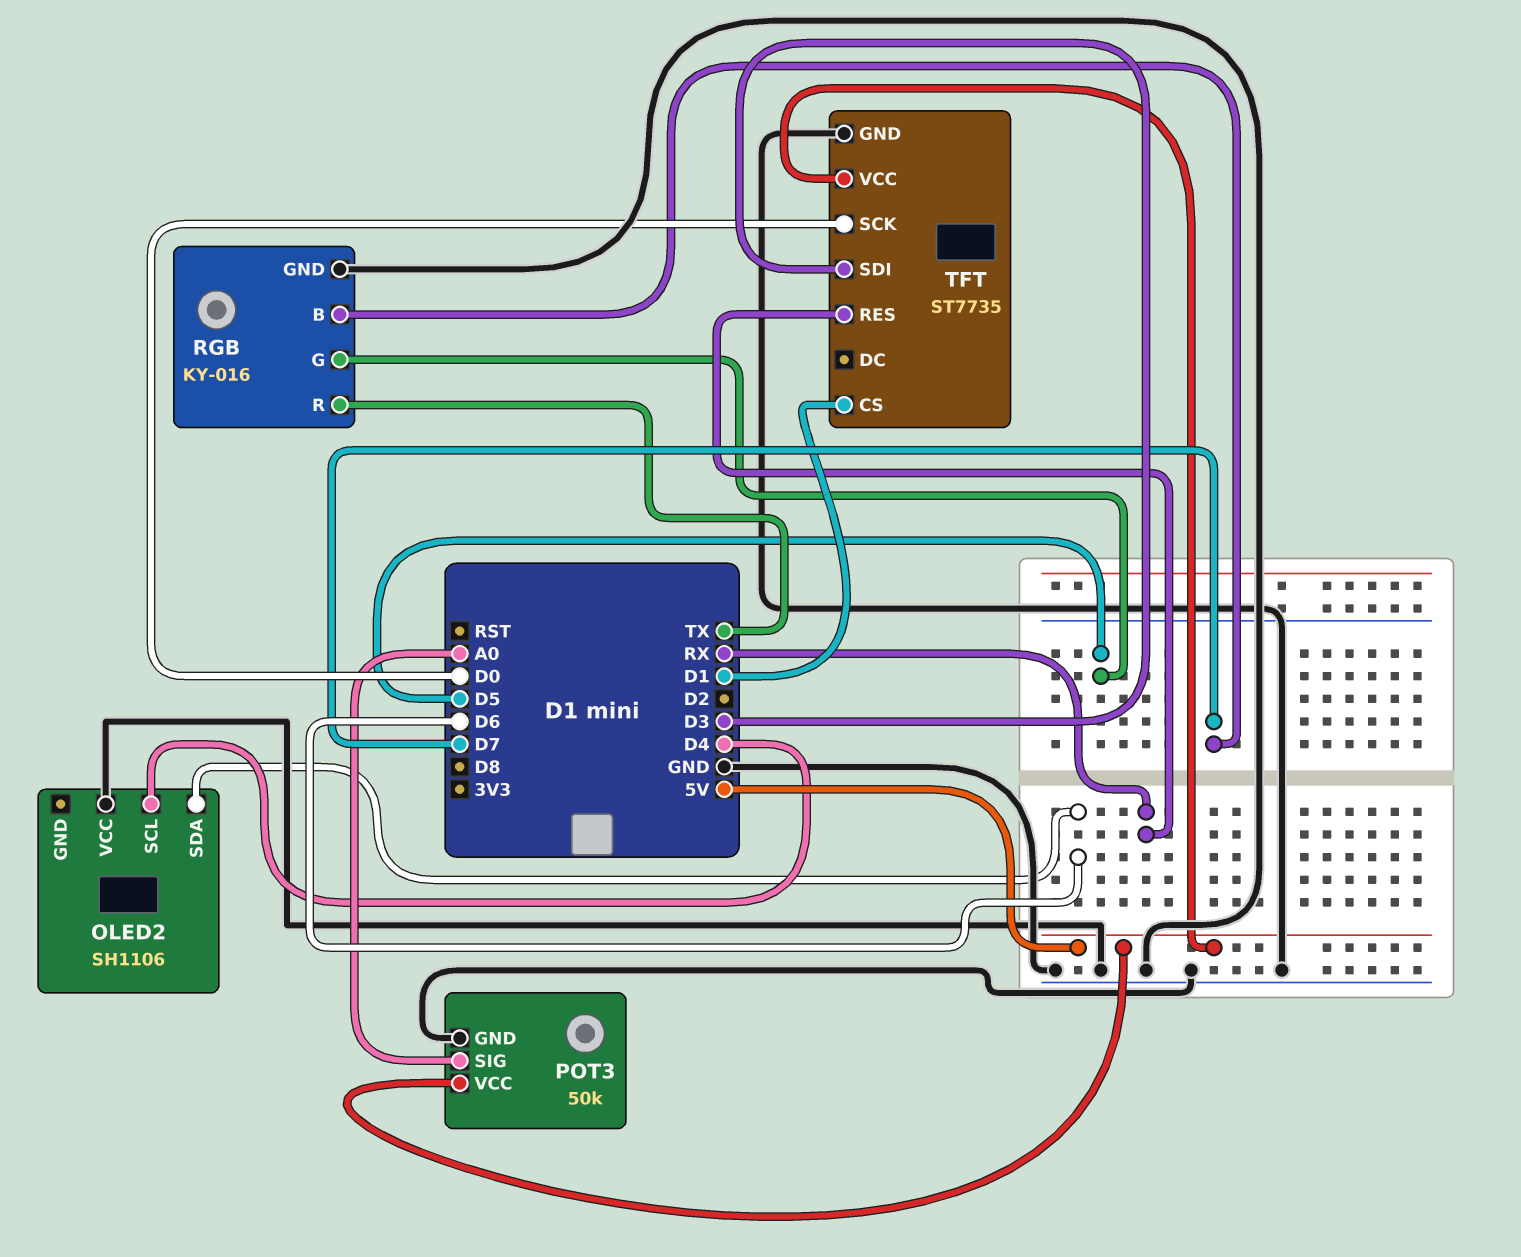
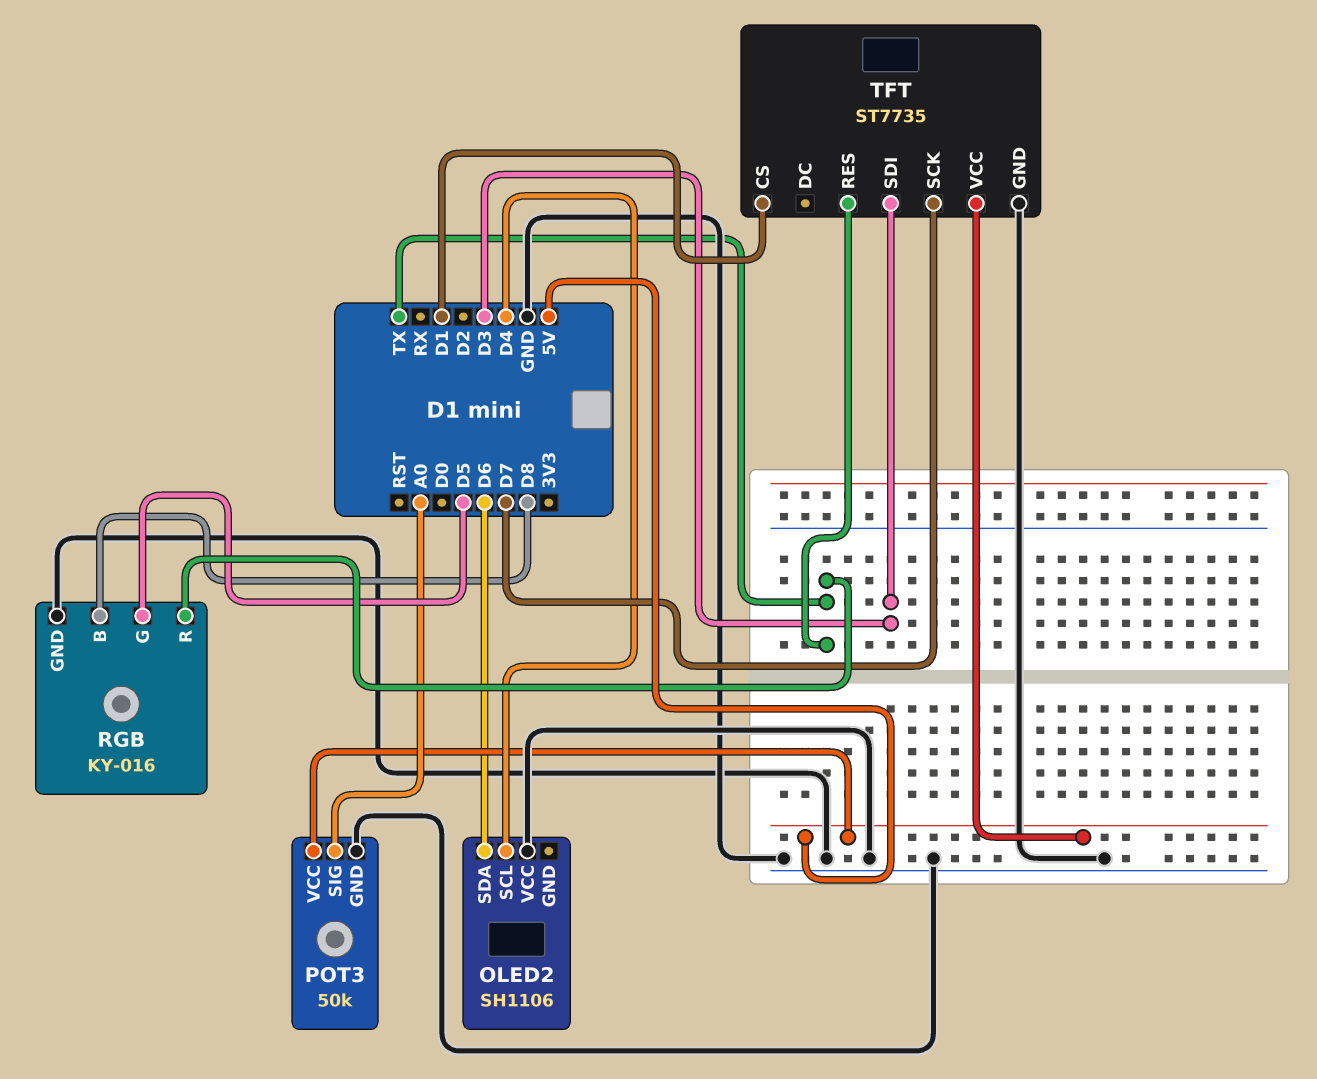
RGB pin B: D7 -> D8
TFT pin RES: RX -> TX
TFT pin SCK: D0 -> D7

